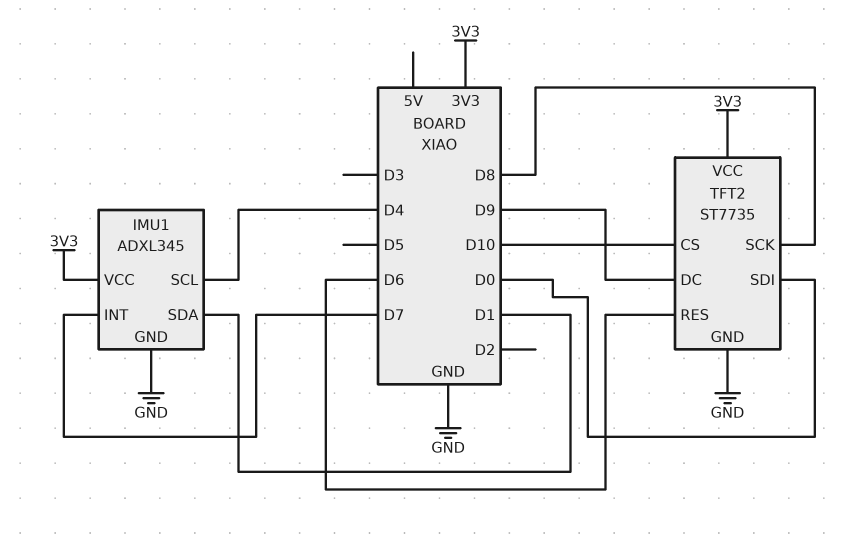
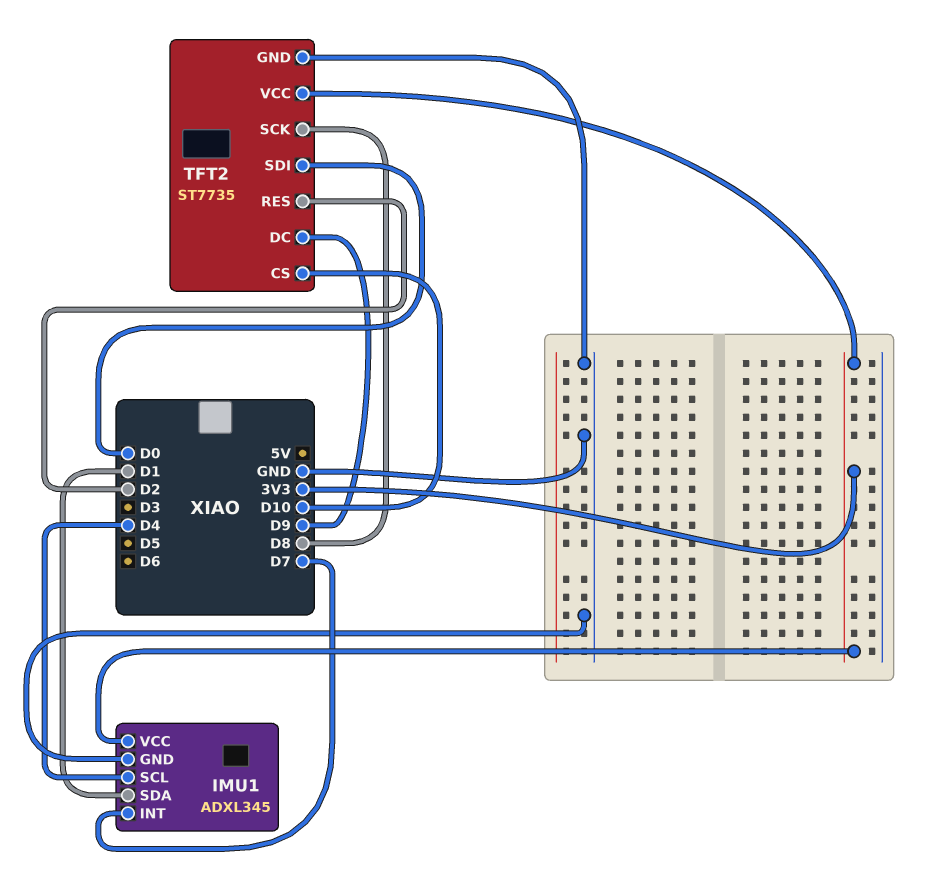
TFT2 pin RES: D6 -> D2

